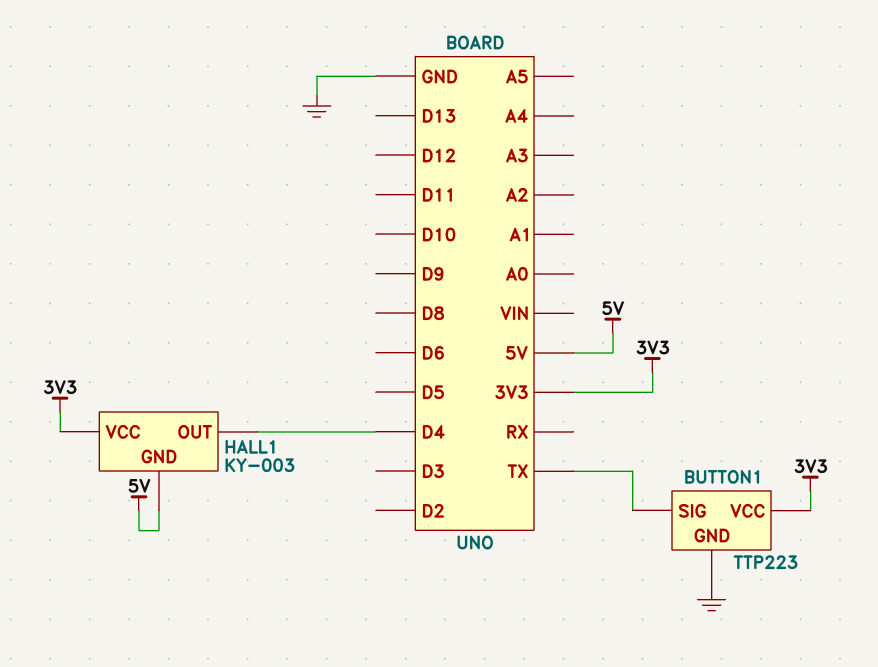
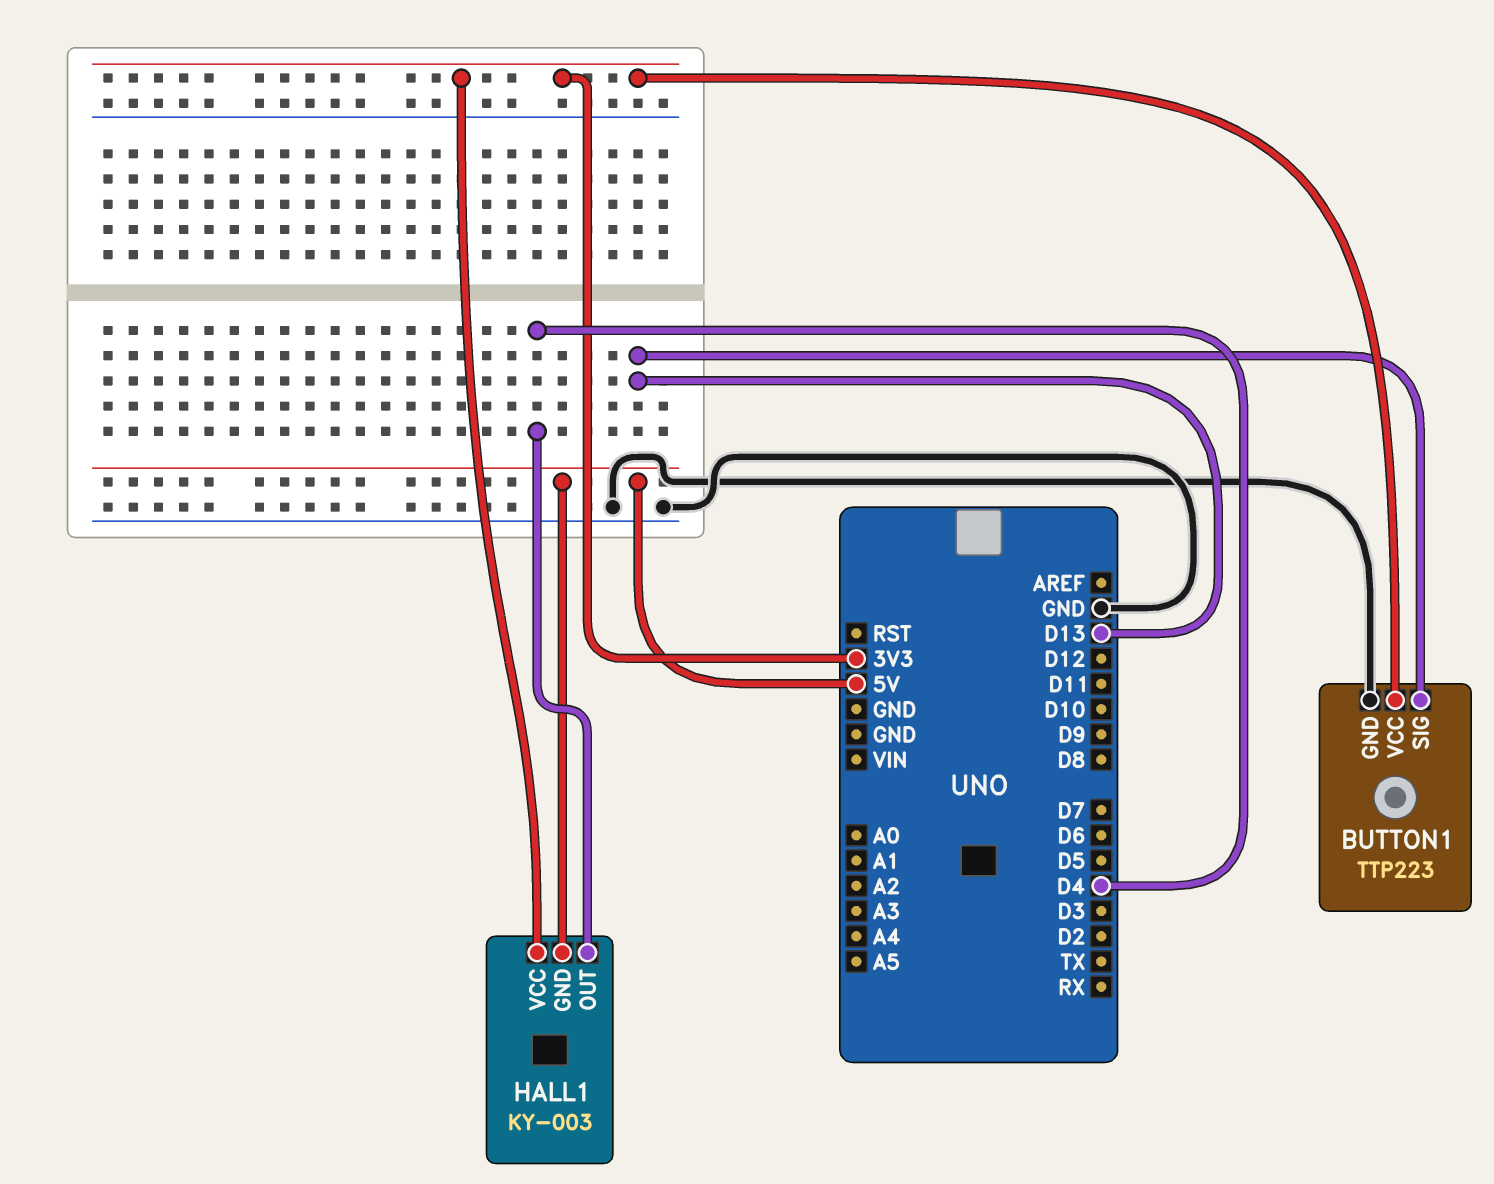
BUTTON1 pin SIG: TX -> D13

